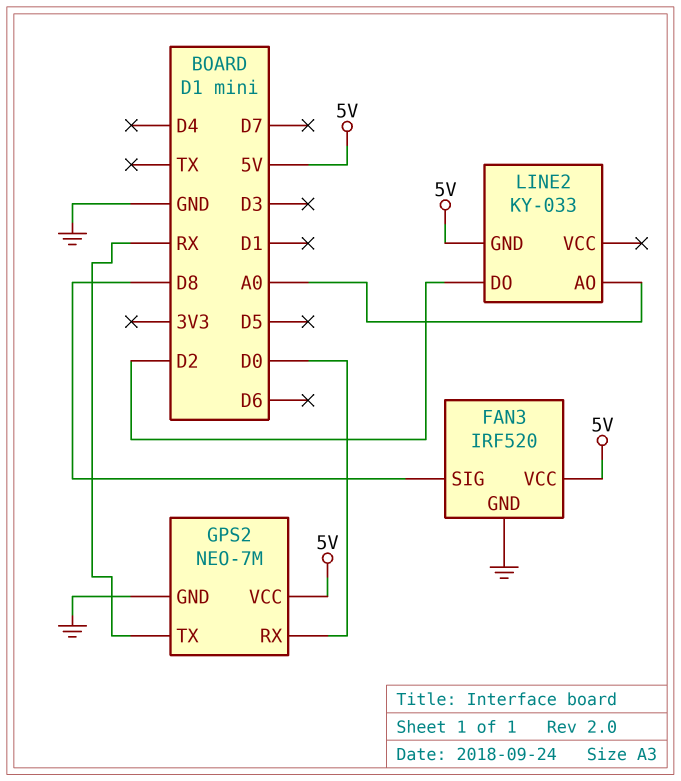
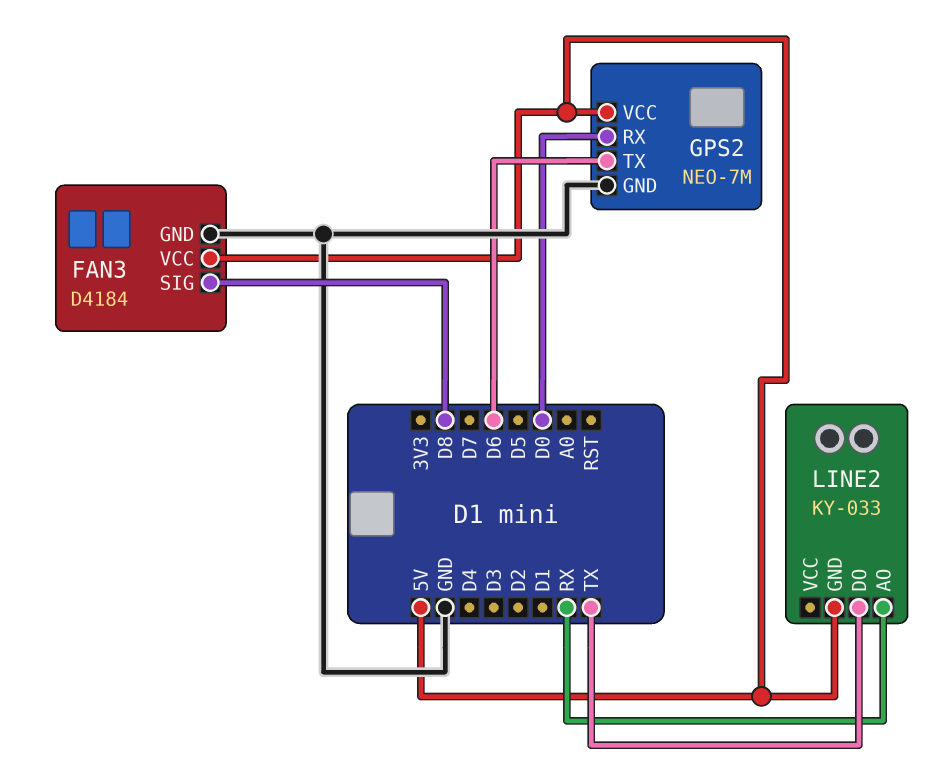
FAN3: IRF520 -> D4184
GPS2 pin TX: RX -> D6
LINE2 pin AO: A0 -> RX
LINE2 pin DO: D2 -> TX

